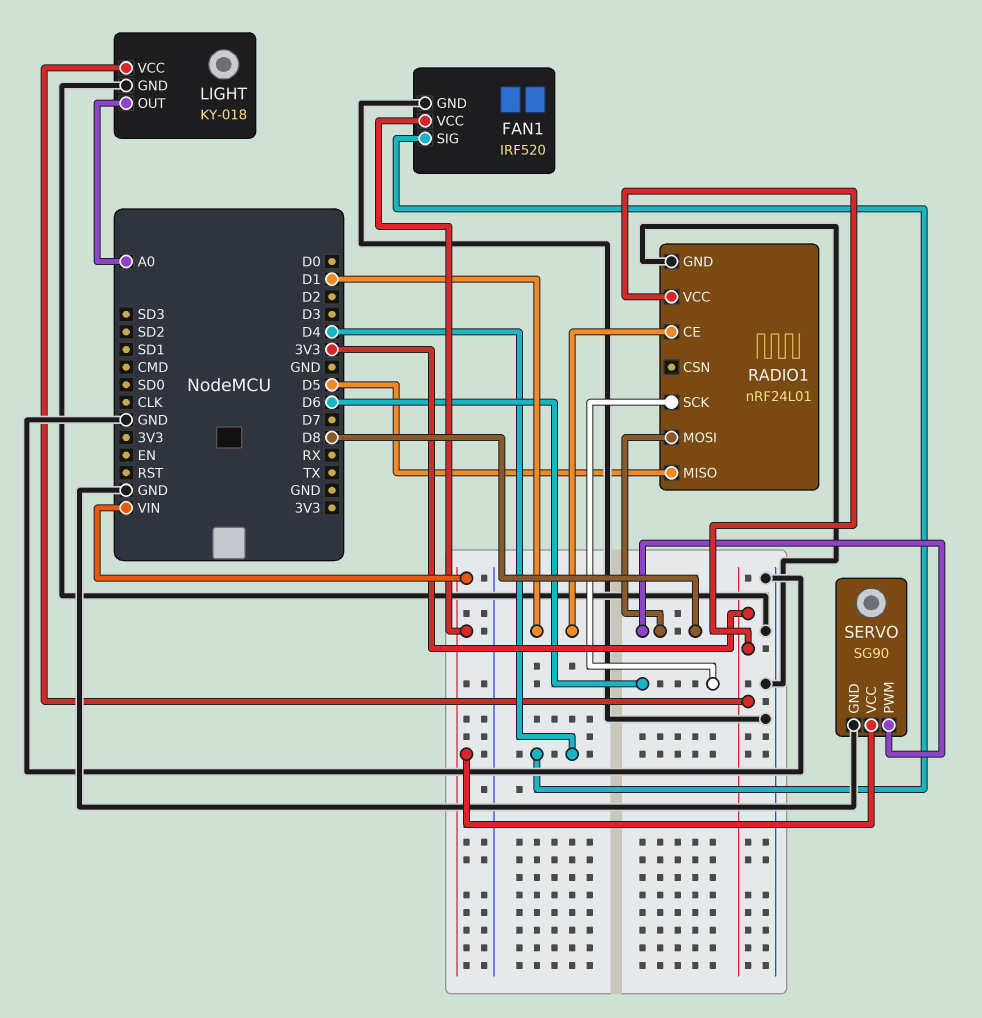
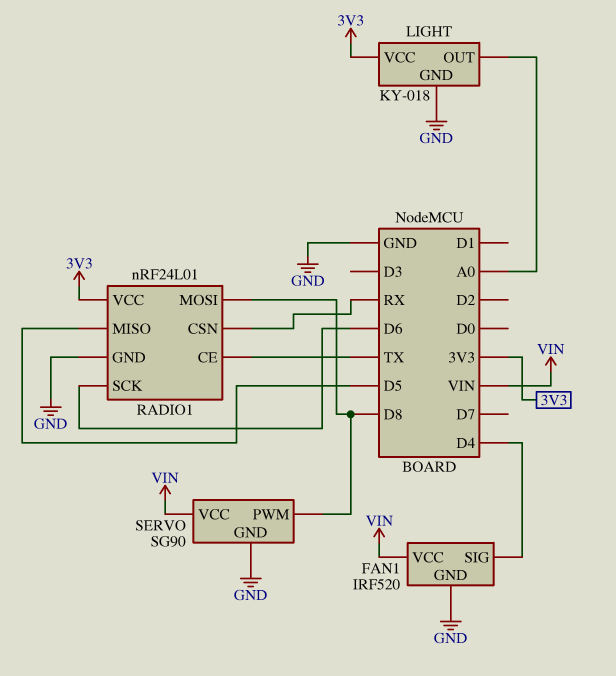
RADIO1 pin CE: D1 -> TX
RADIO1 pin CSN: none -> RX

